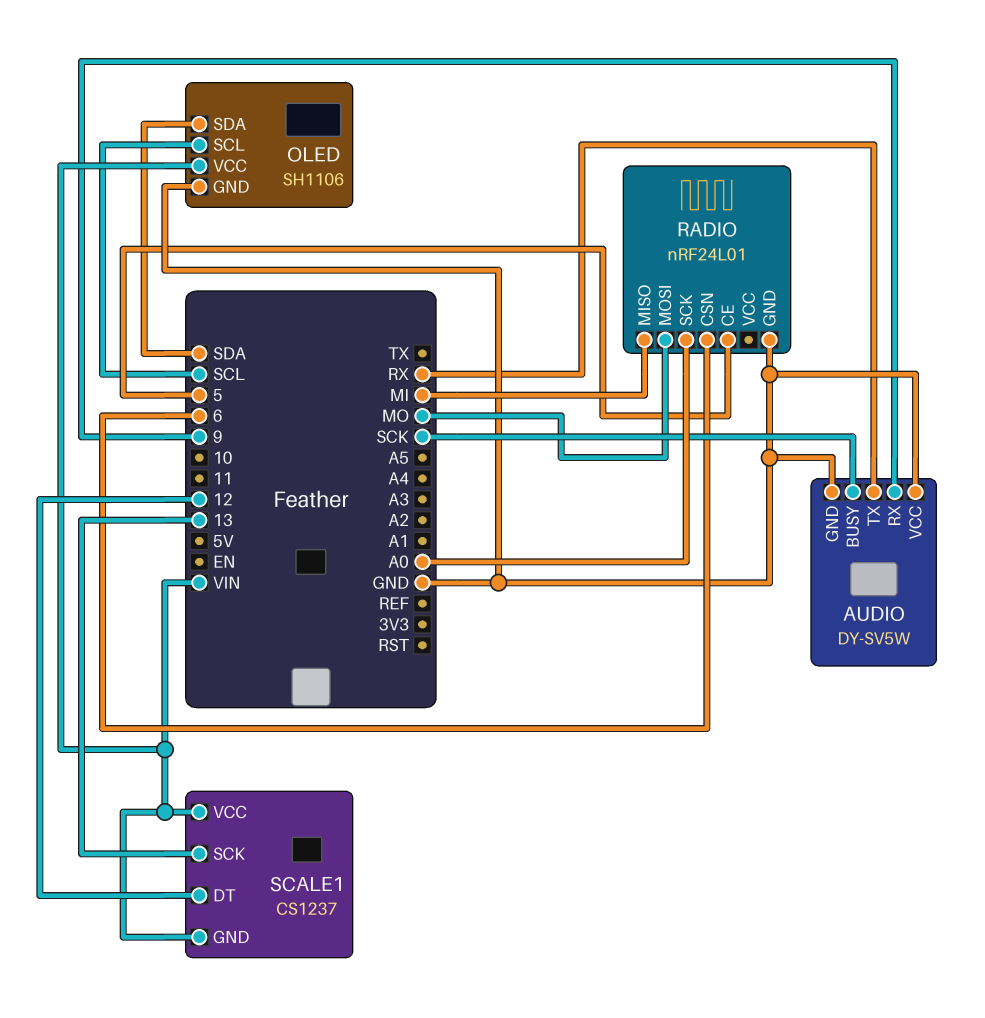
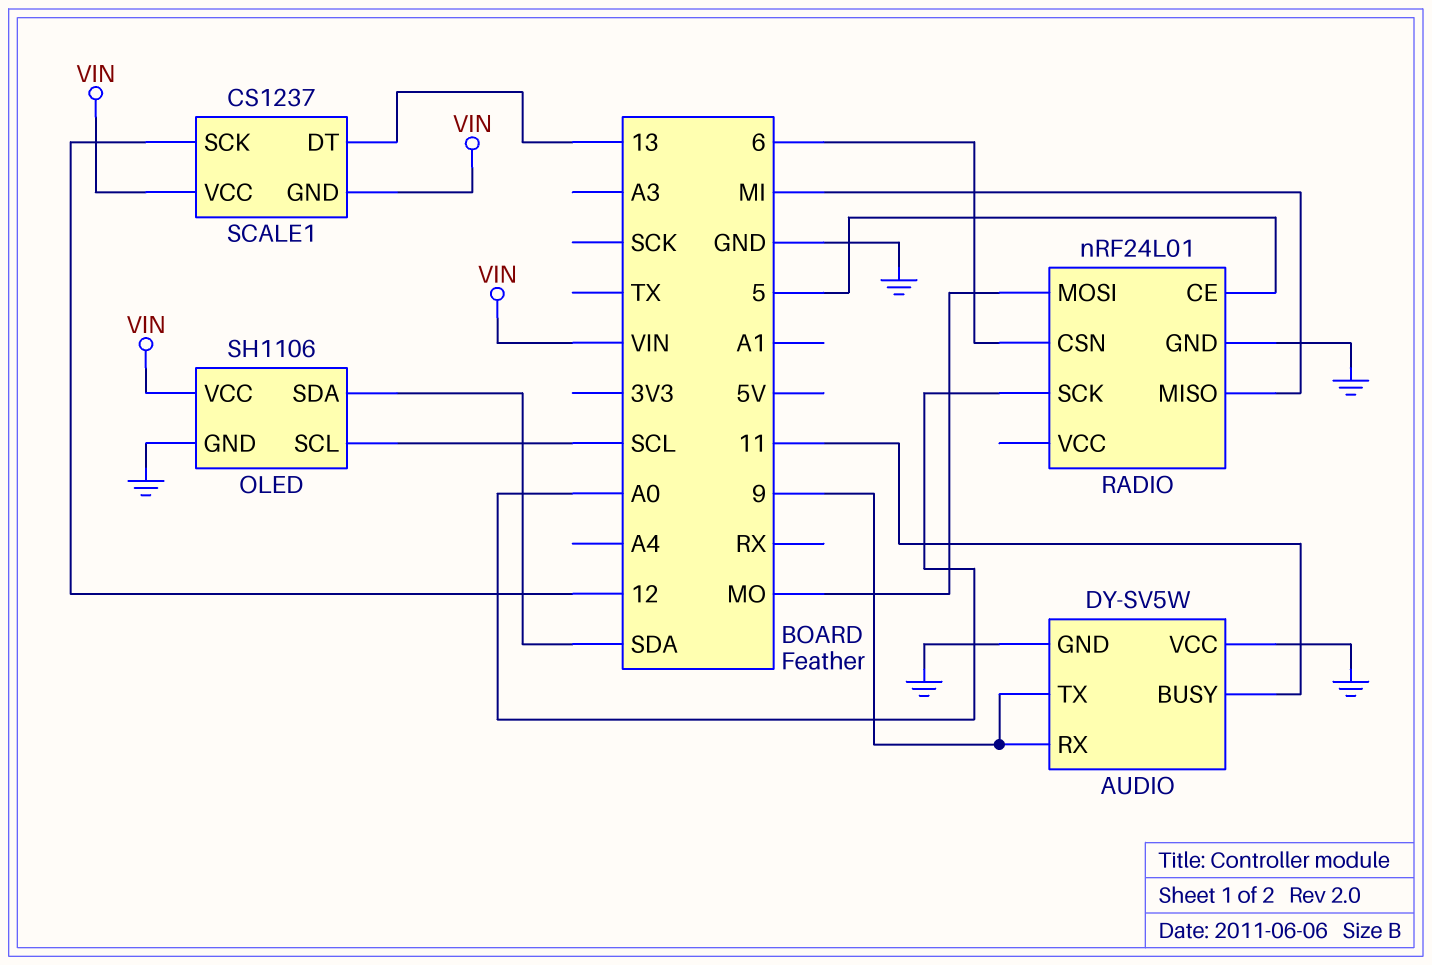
AUDIO pin BUSY: SCK -> 11
AUDIO pin TX: RX -> 9
SCALE1 pin DT: 12 -> 13
SCALE1 pin SCK: 13 -> 12

